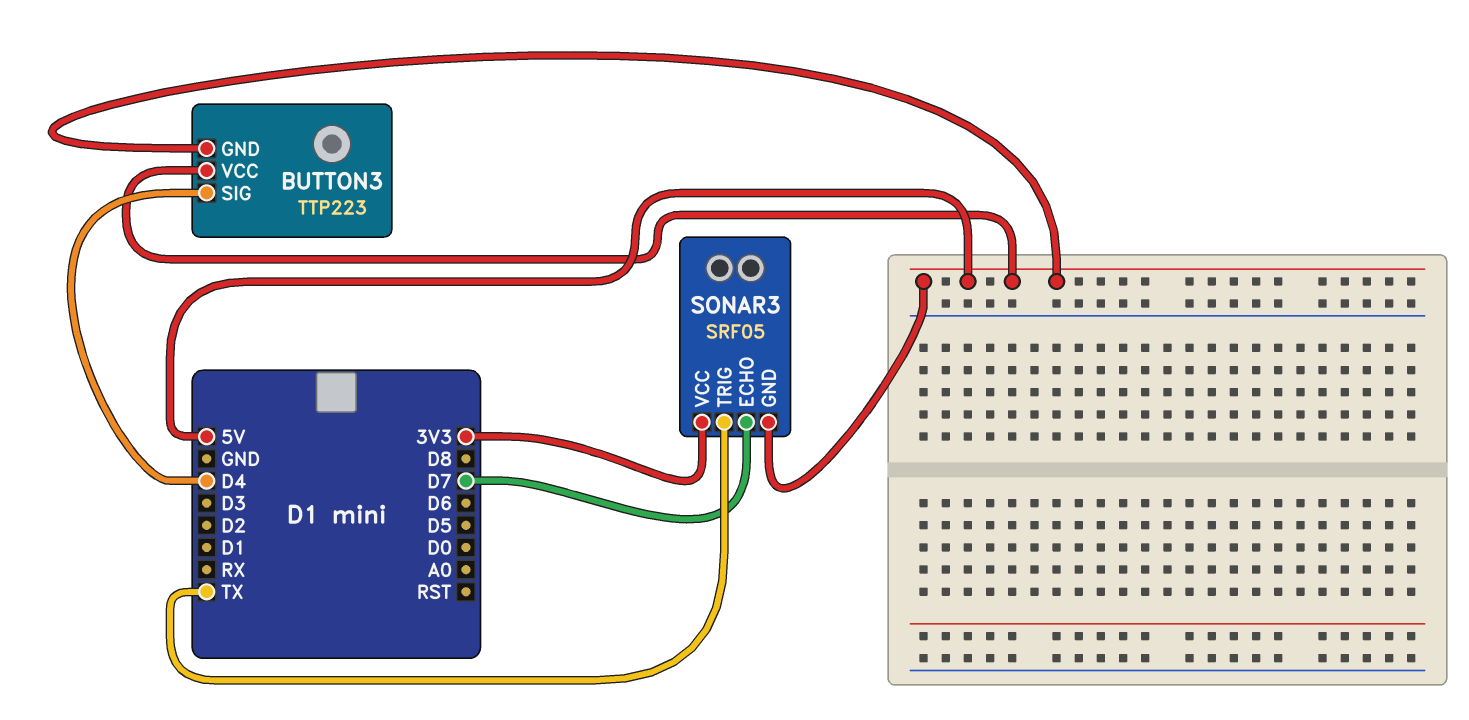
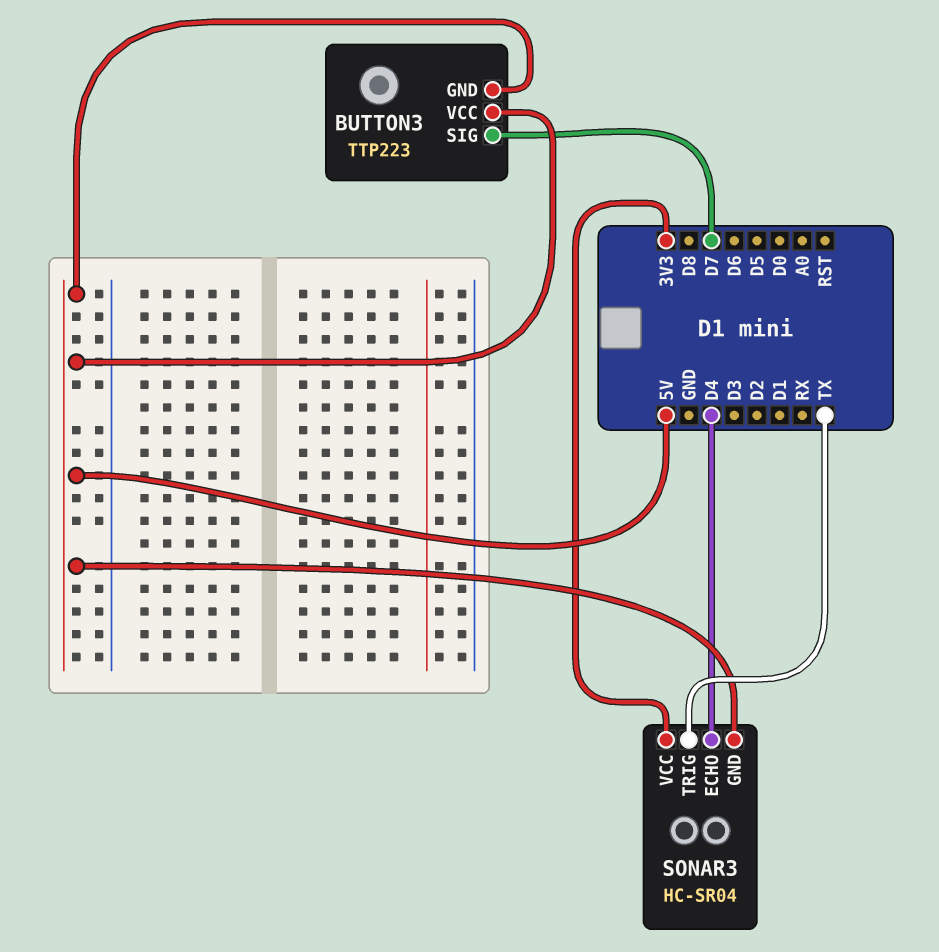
BUTTON3 pin SIG: D4 -> D7
SONAR3: SRF05 -> HC-SR04
SONAR3 pin ECHO: D7 -> D4

